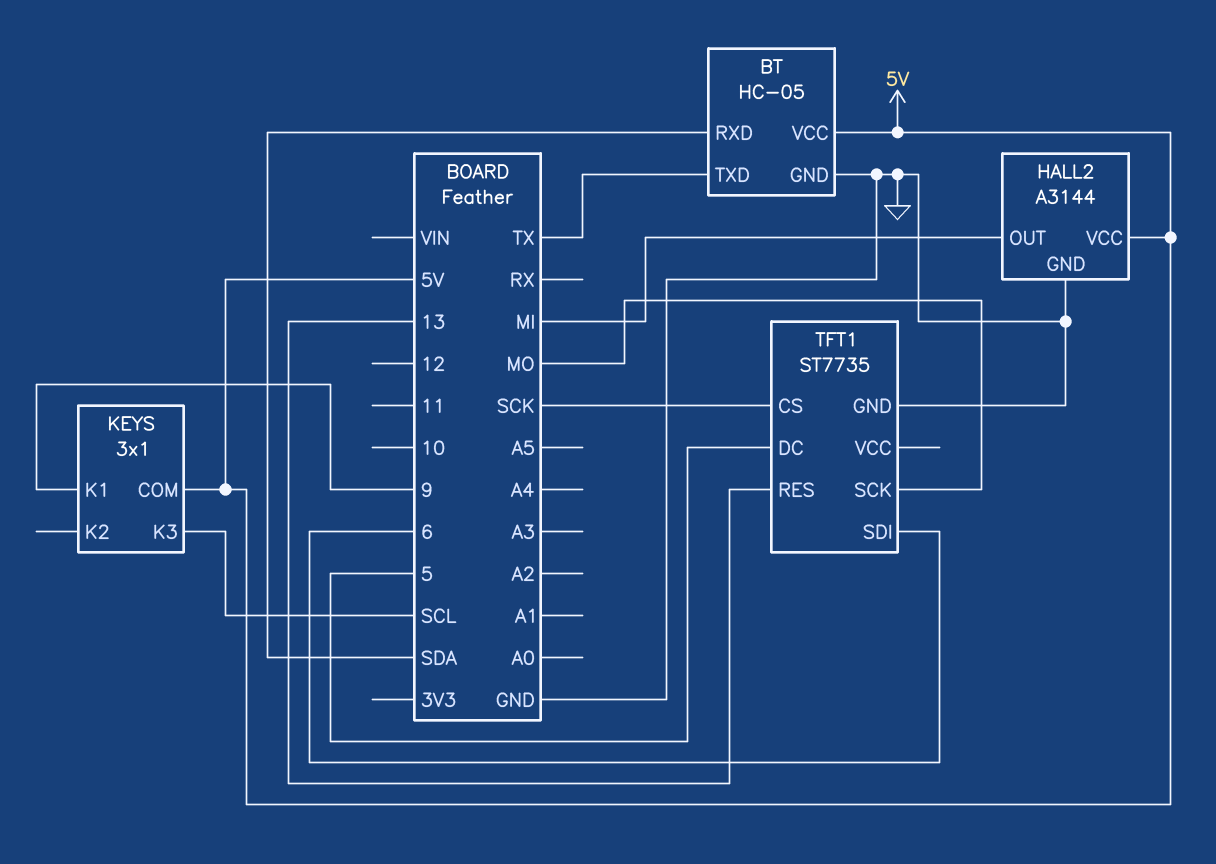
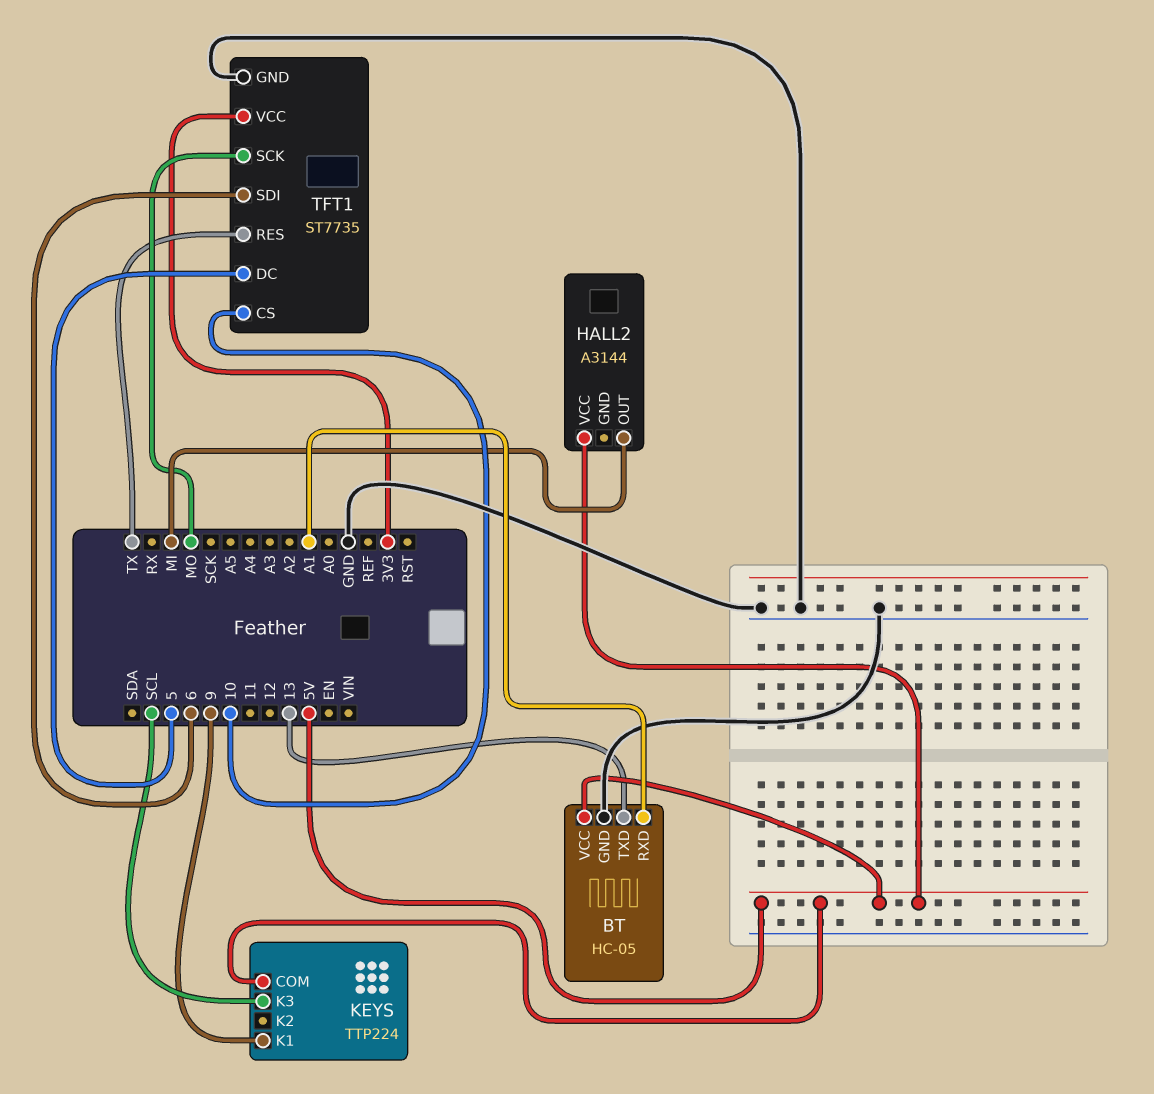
BT pin RXD: SDA -> A1
BT pin TXD: TX -> 13
HALL2 pin GND: GND -> none
KEYS: 3x1 -> TTP224
TFT1 pin CS: SCK -> 10
TFT1 pin RES: 13 -> TX
TFT1 pin VCC: none -> 3V3

